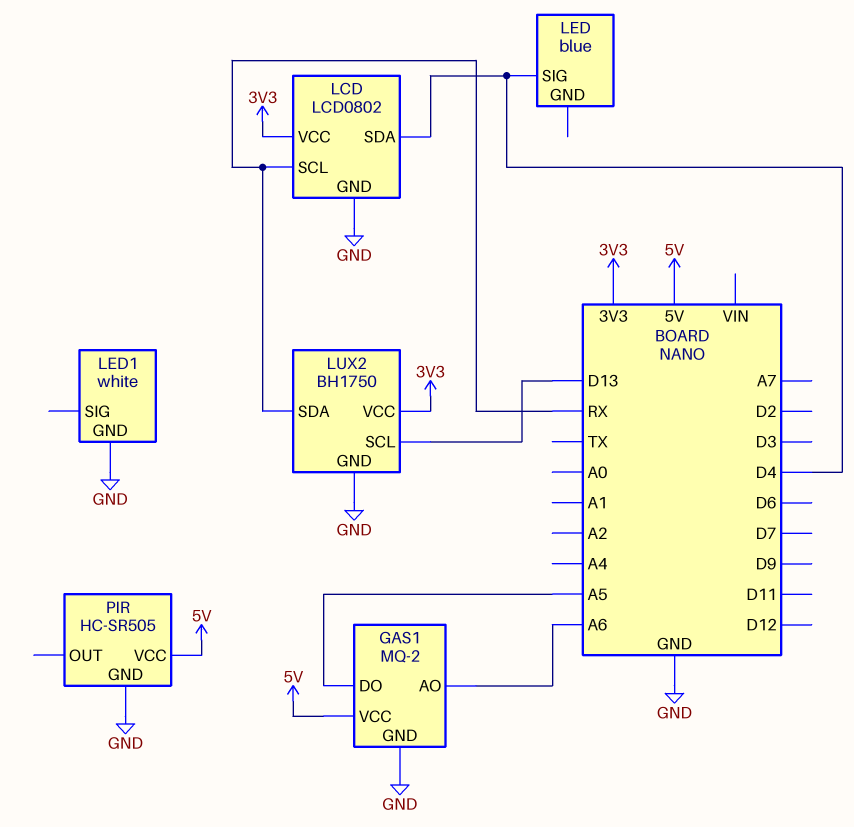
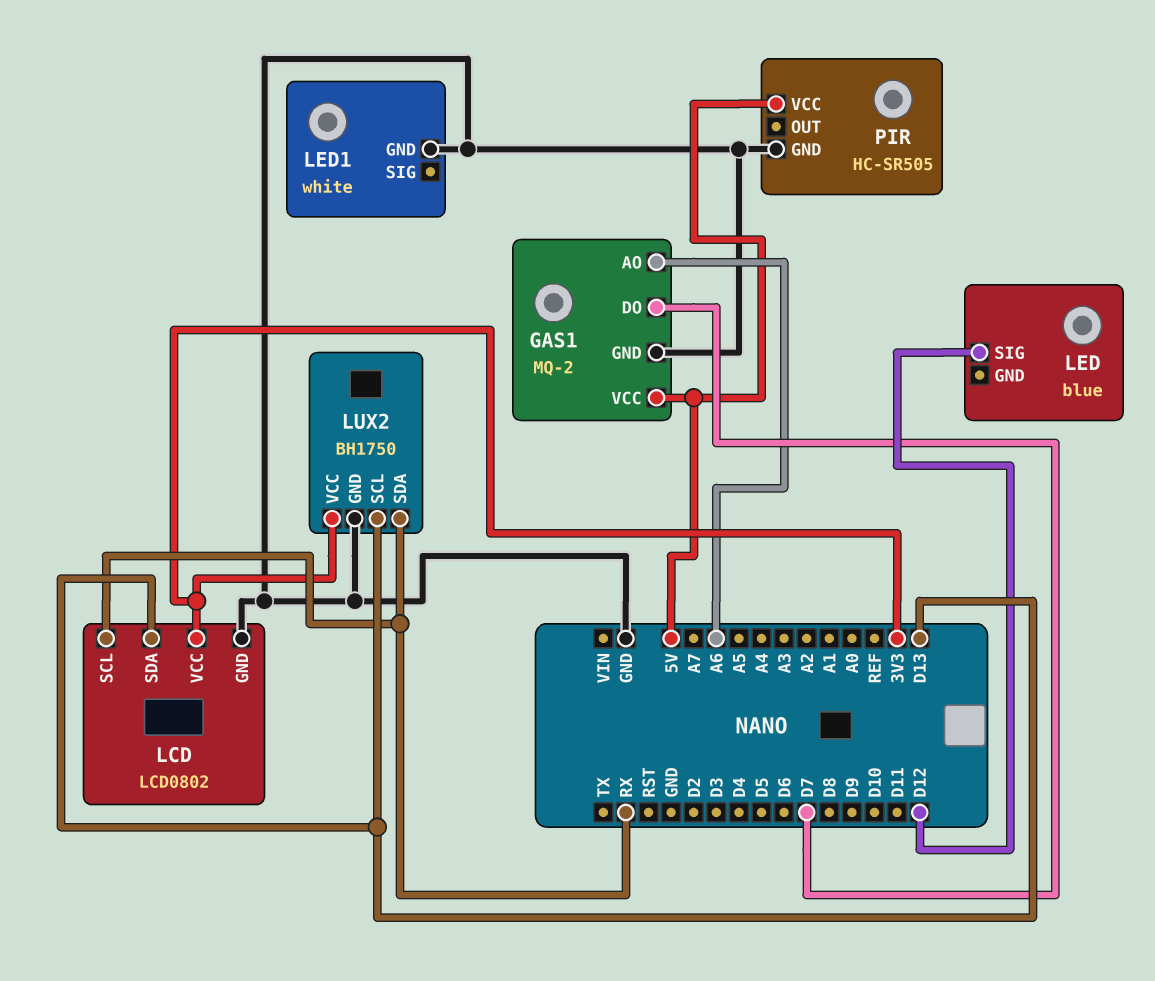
GAS1 pin DO: A5 -> D7
LCD pin SDA: D4 -> D13
LED pin SIG: D4 -> D12

